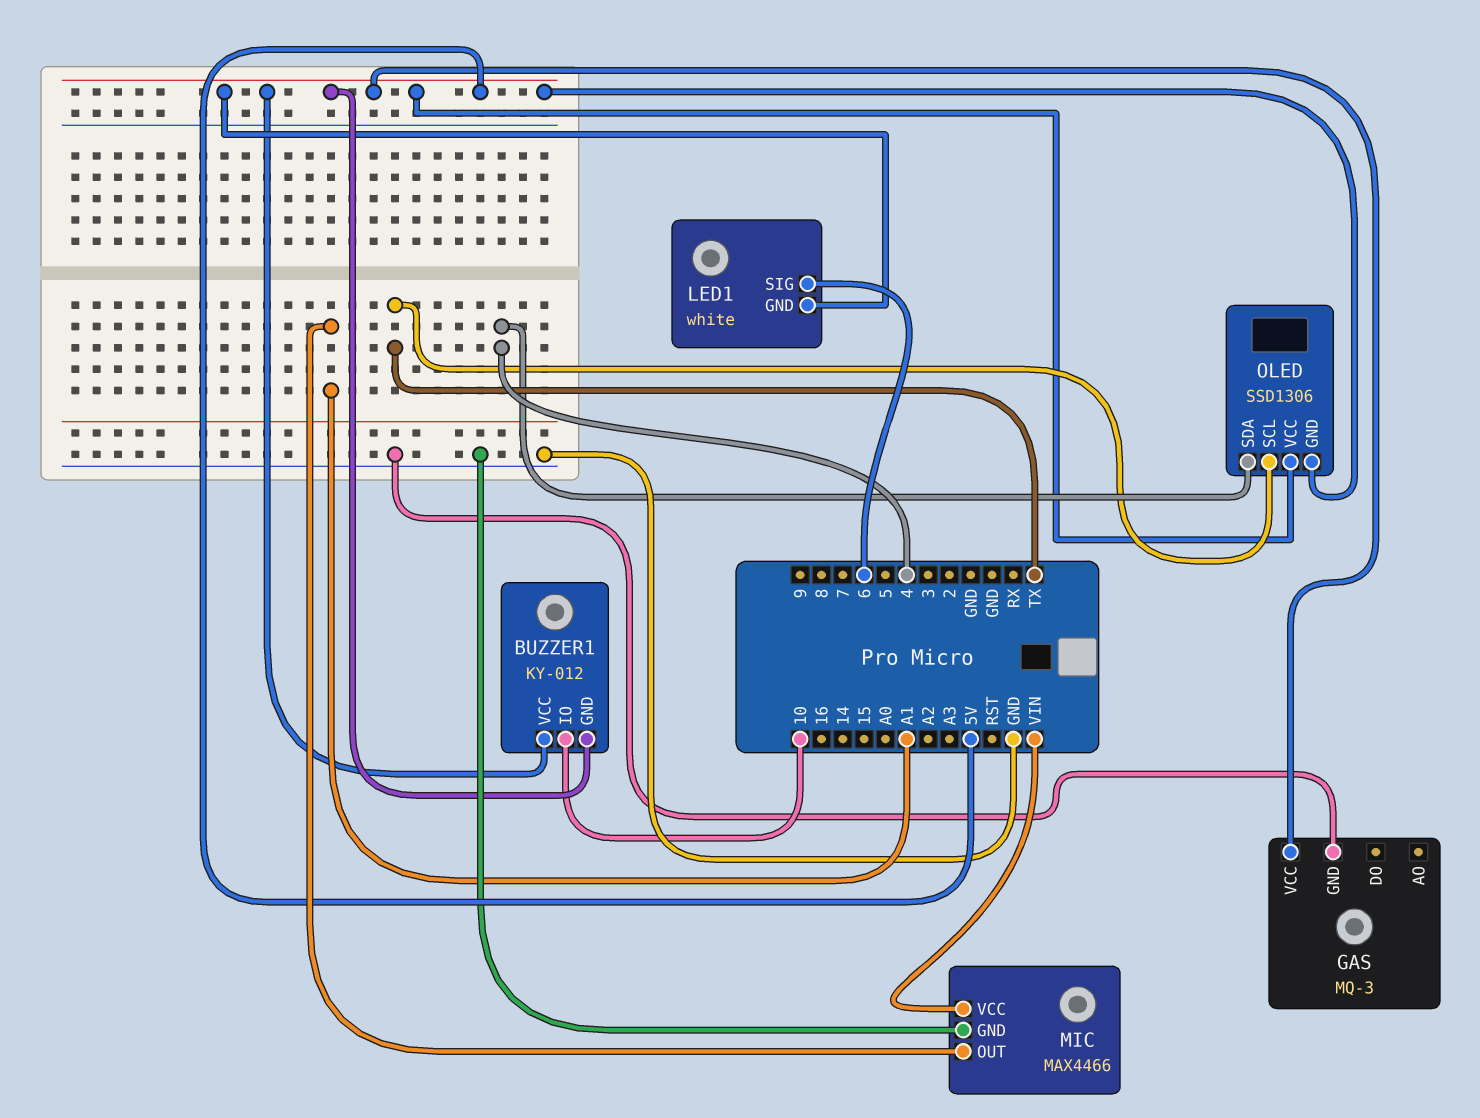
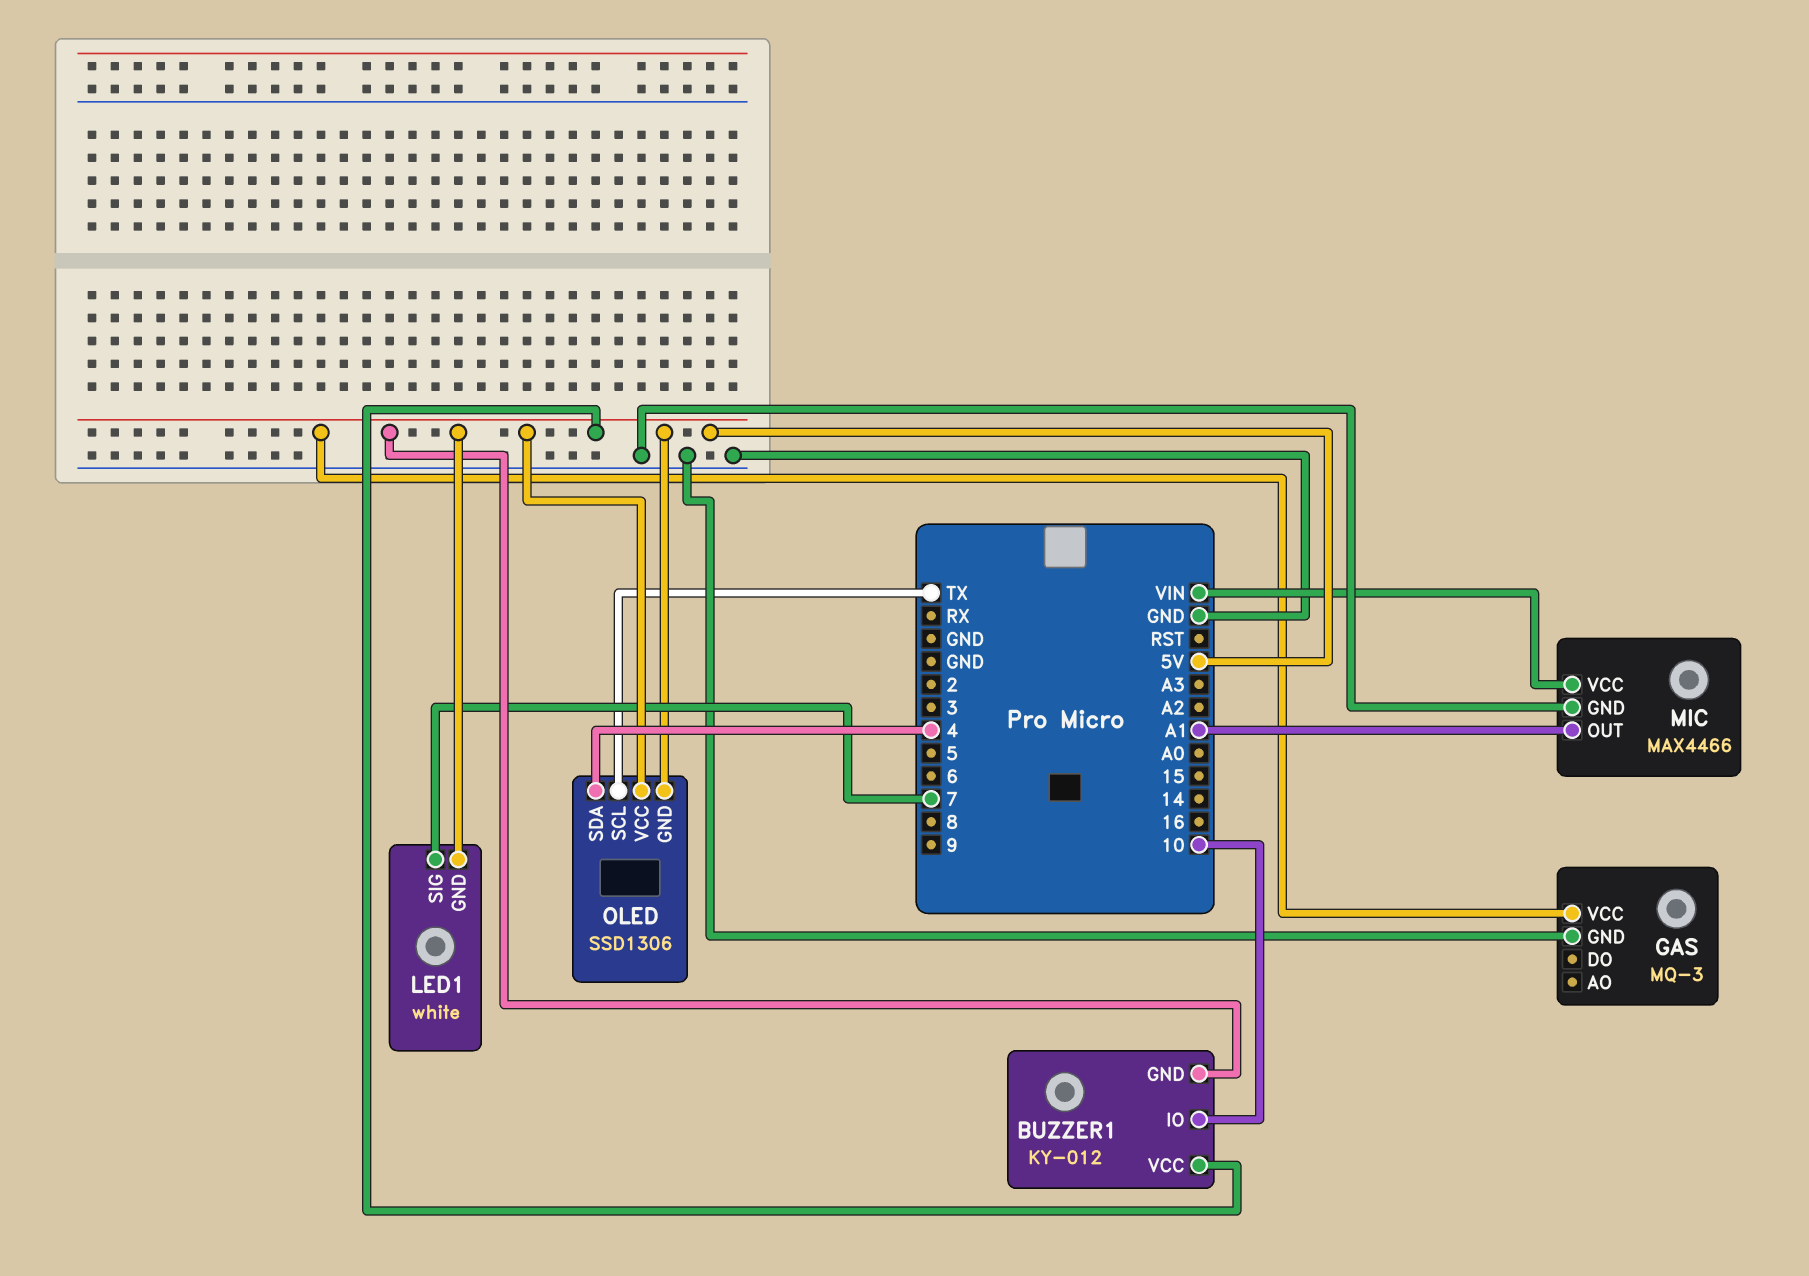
LED1 pin SIG: 6 -> 7

